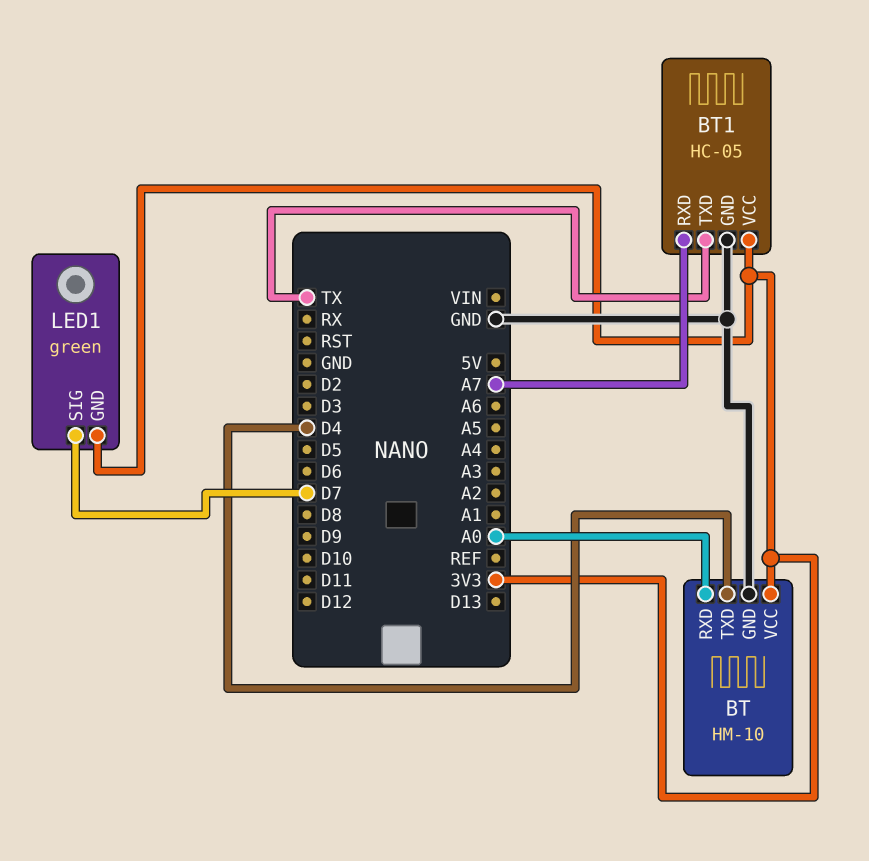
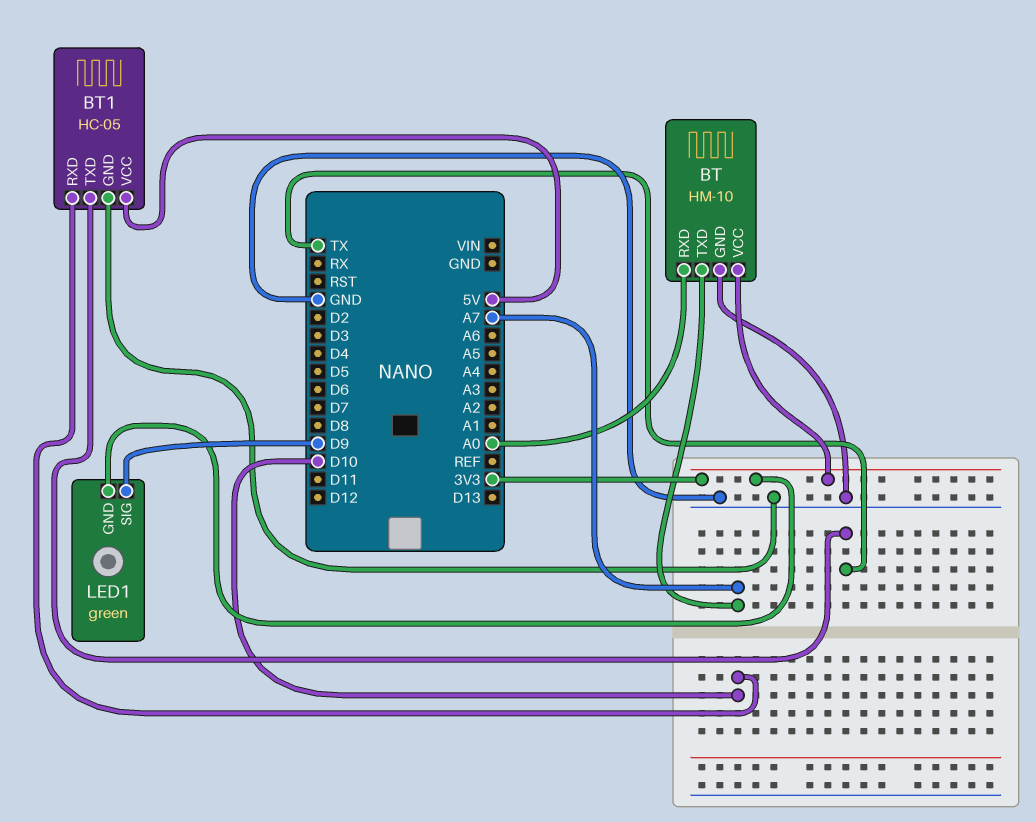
BT pin TXD: D4 -> A7
BT1 pin RXD: A7 -> D10
BT1 pin VCC: 3V3 -> 5V
LED1 pin SIG: D7 -> D9

